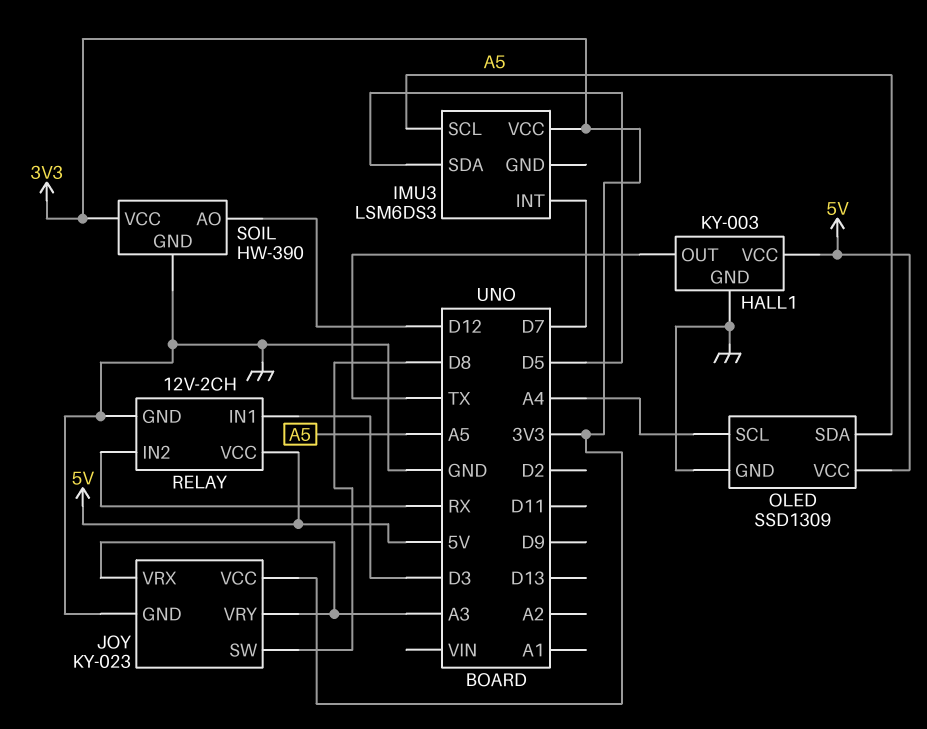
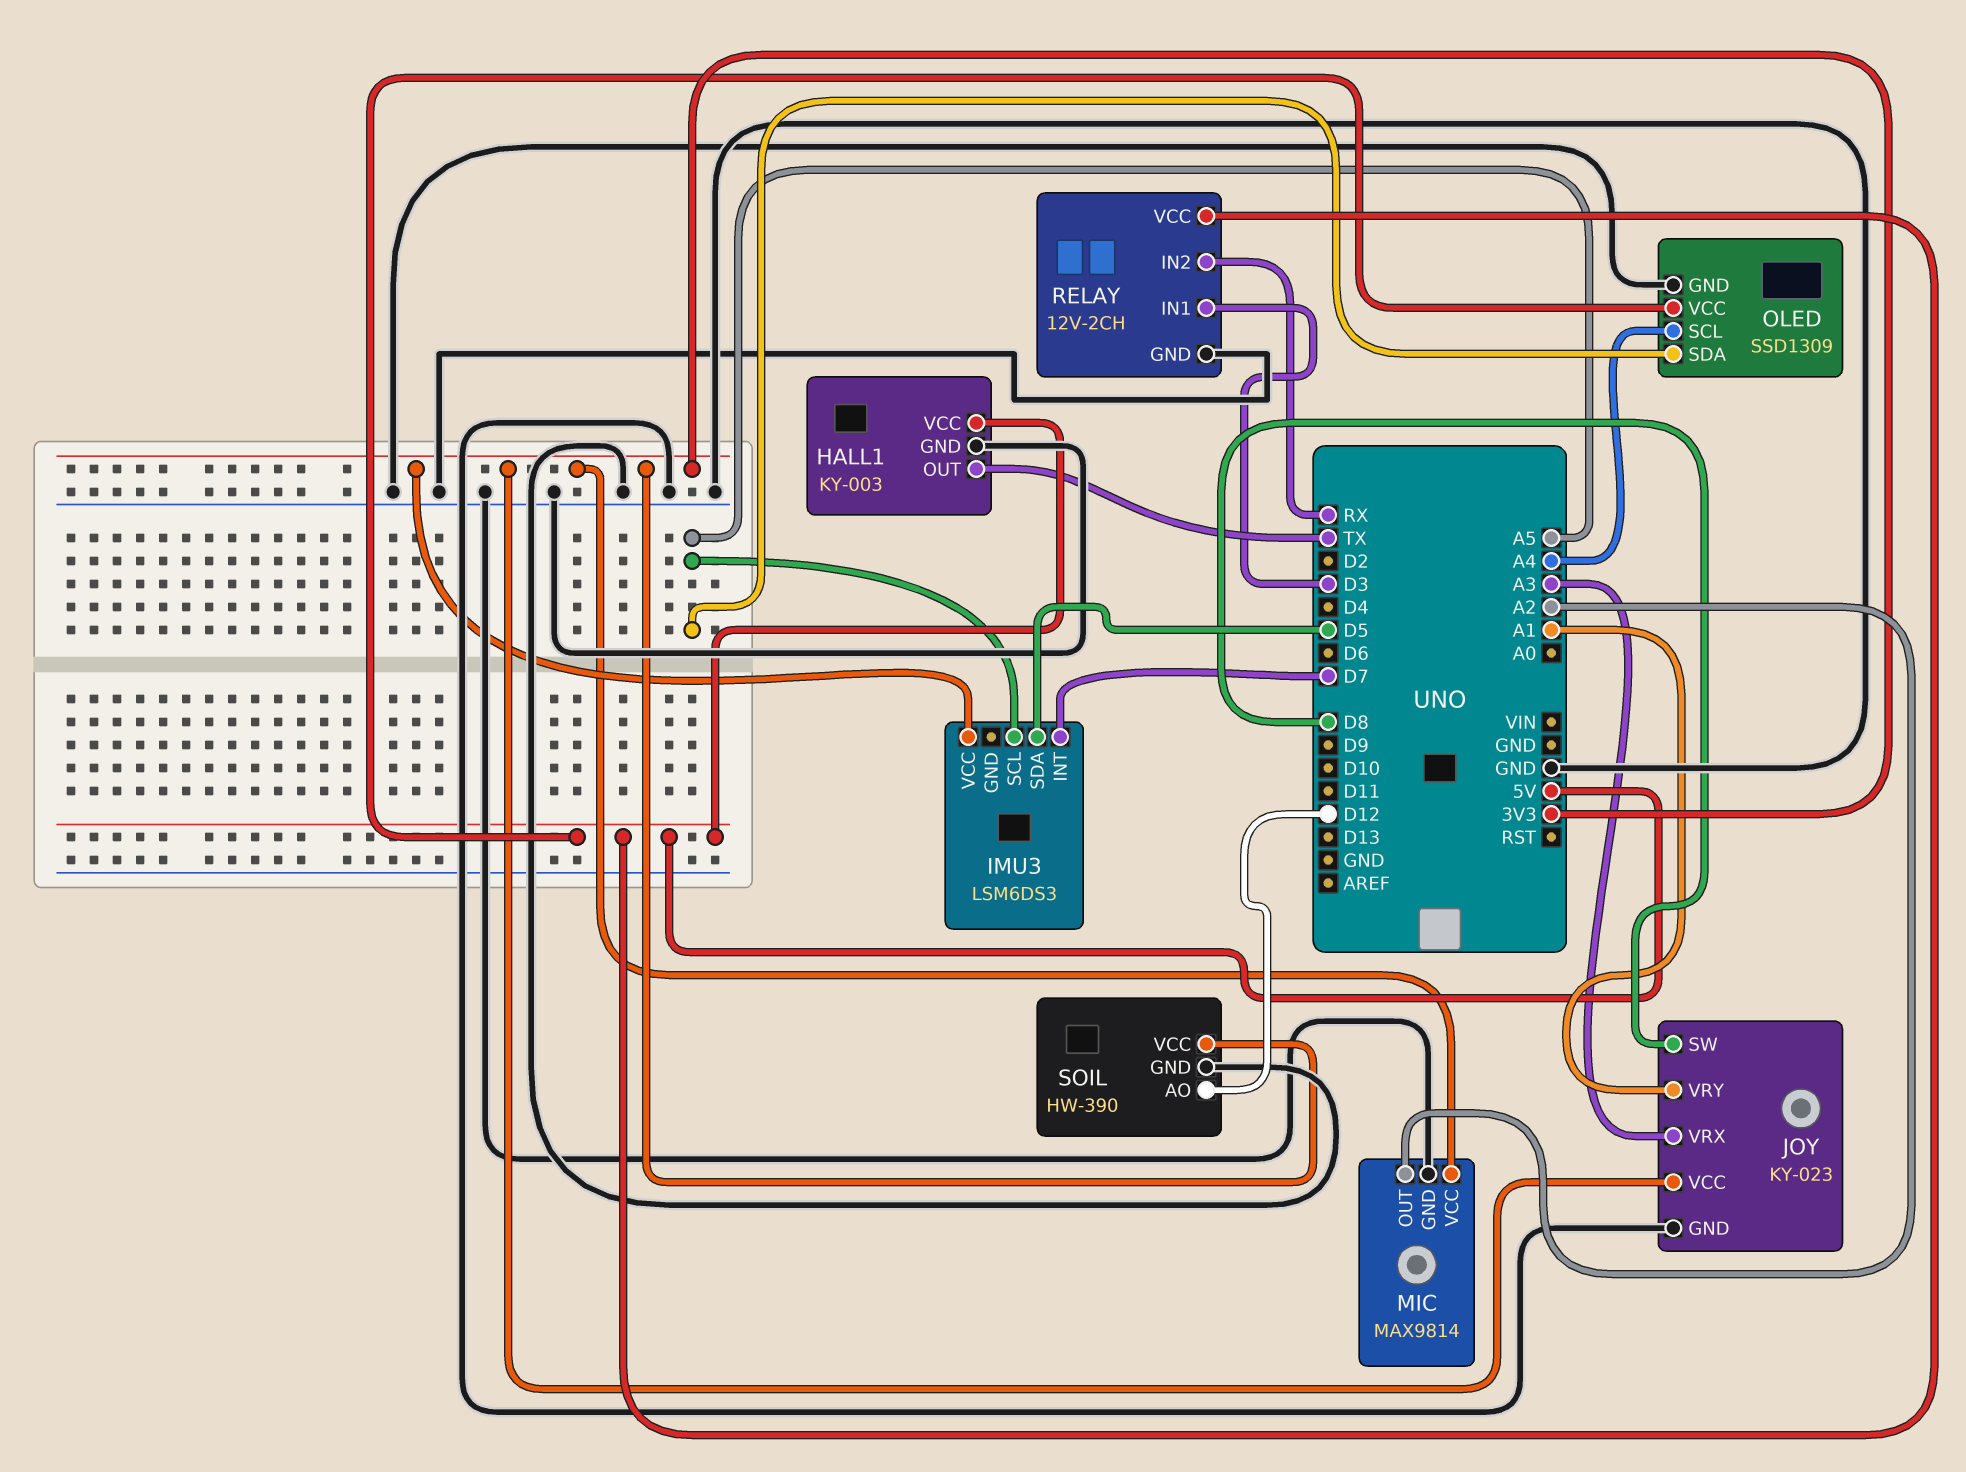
JOY pin VRY: A3 -> A1
MIC: none -> MAX9814
MIC pin GND: none -> GND
MIC pin OUT: none -> A2
MIC pin VCC: none -> 3V3

